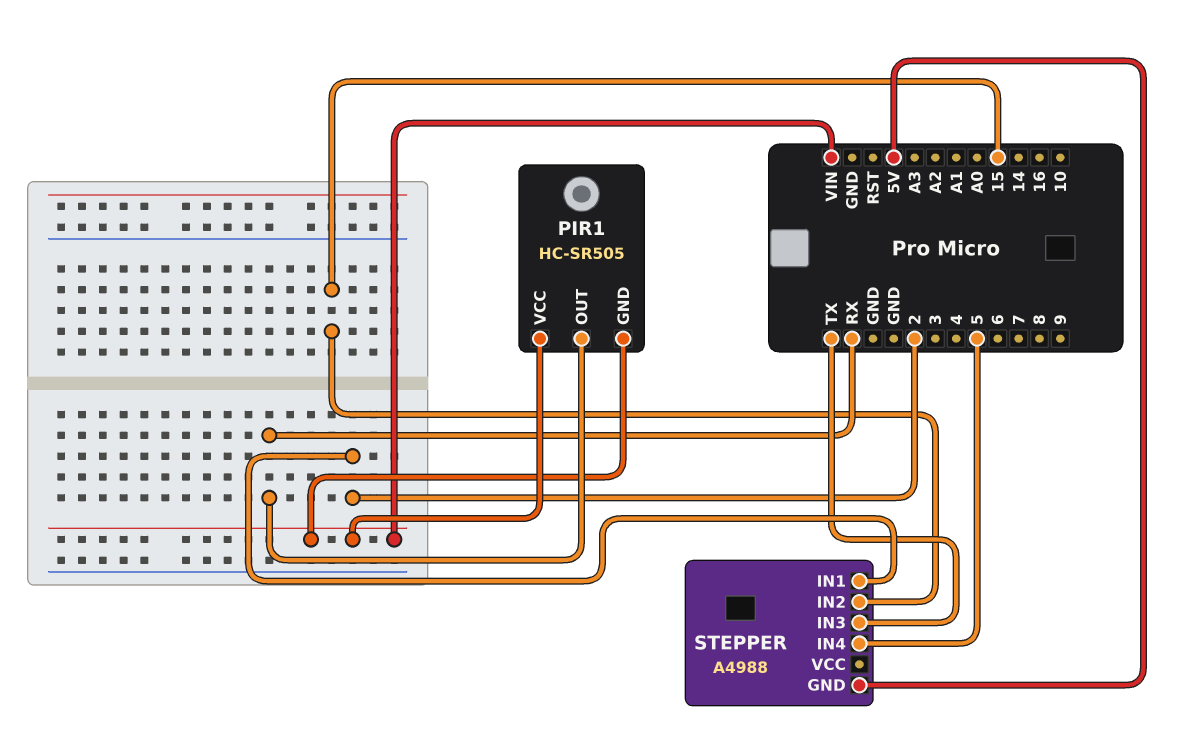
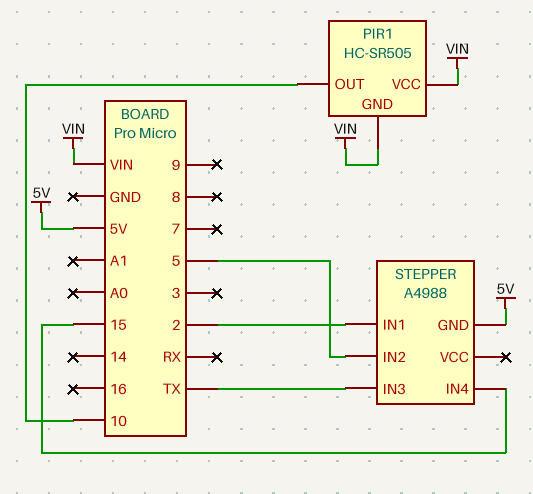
PIR1 pin OUT: RX -> 10
STEPPER pin IN2: 15 -> 5
STEPPER pin IN4: 5 -> 15

